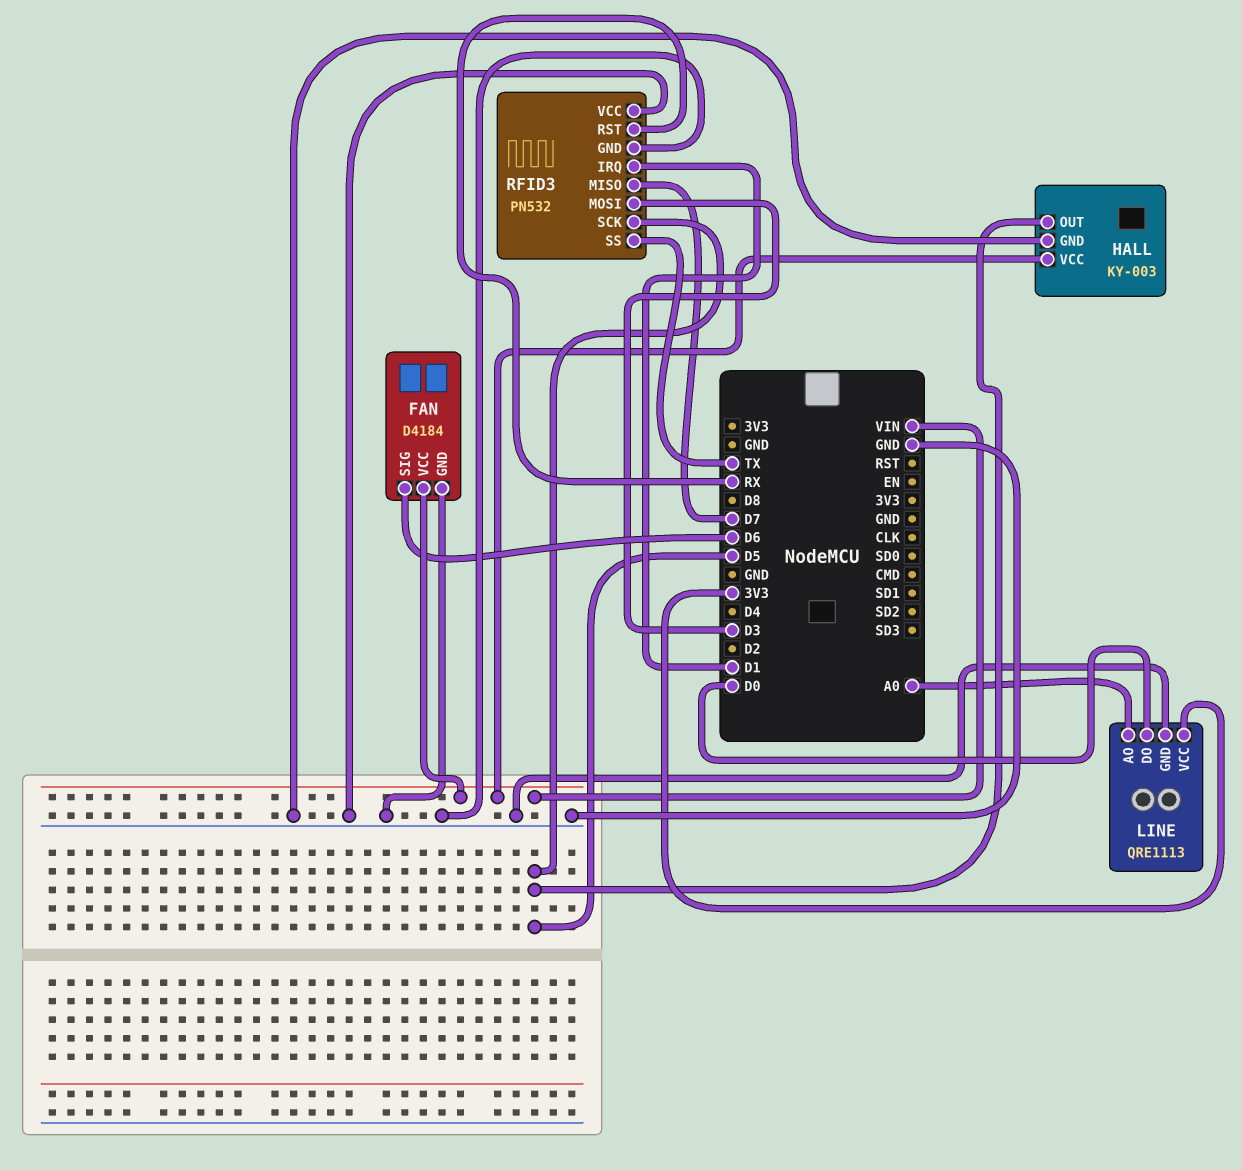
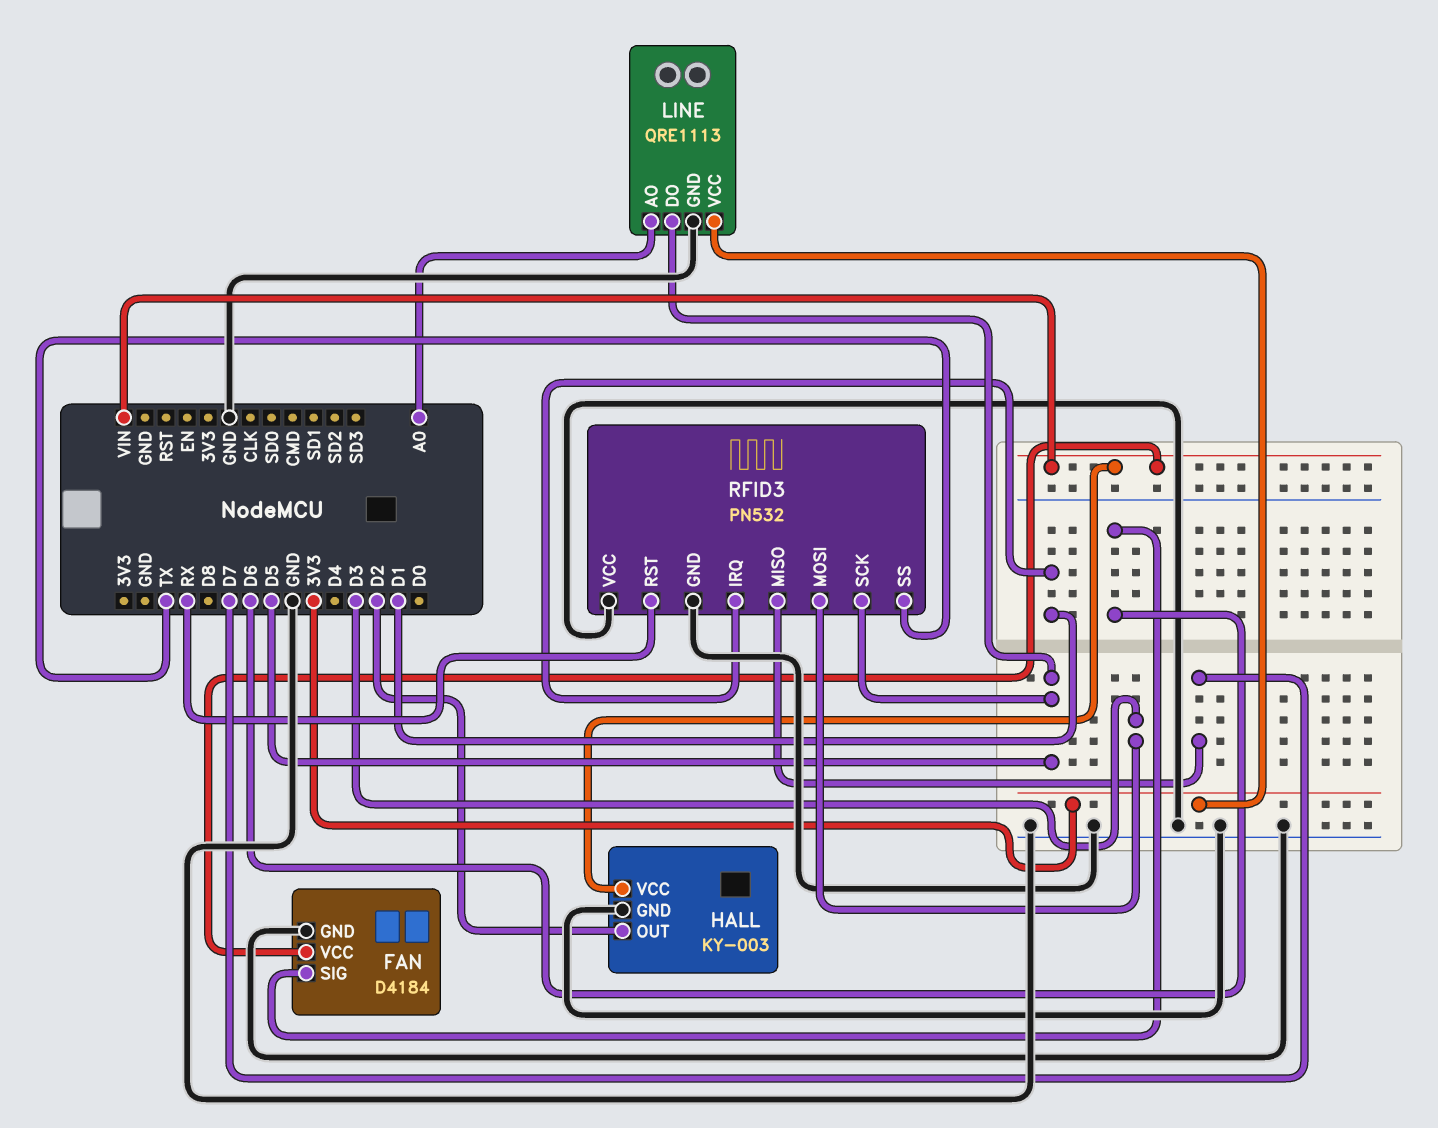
HALL pin OUT: D5 -> D2
LINE pin DO: D0 -> D5

